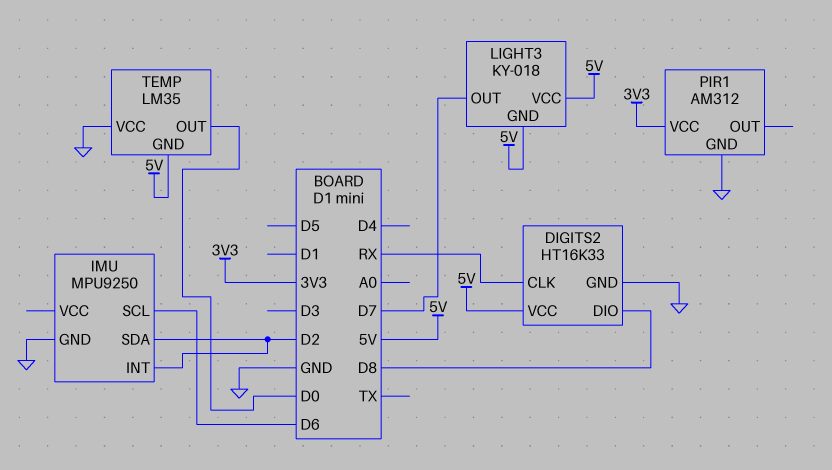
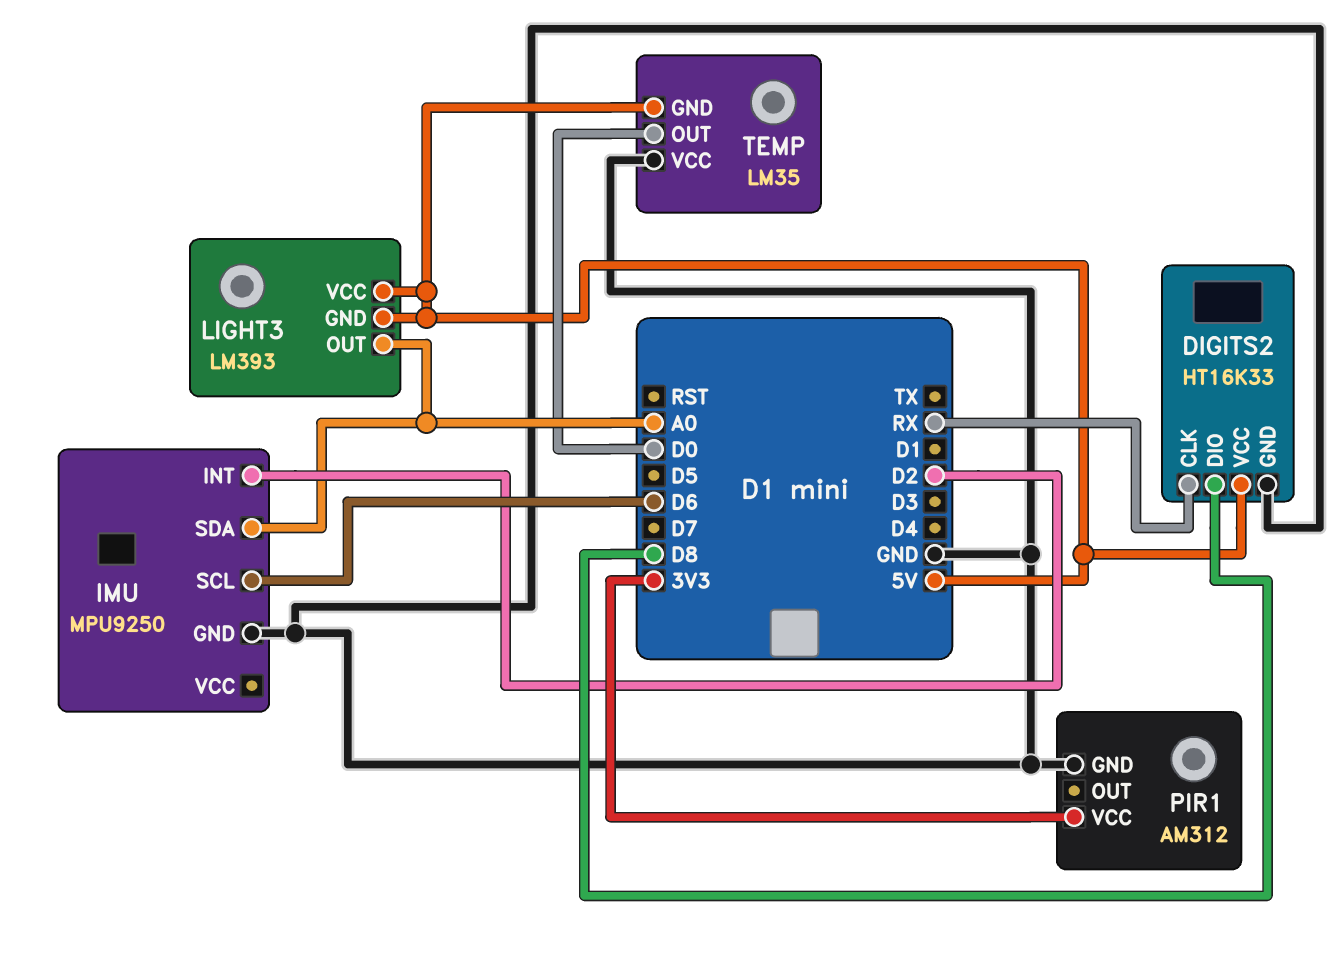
IMU pin SDA: D2 -> A0
LIGHT3: KY-018 -> LM393
LIGHT3 pin OUT: D7 -> A0

